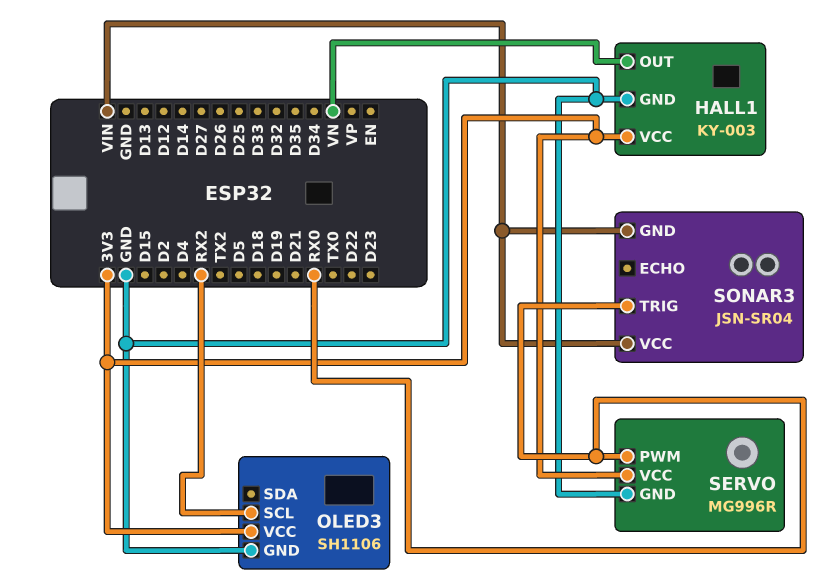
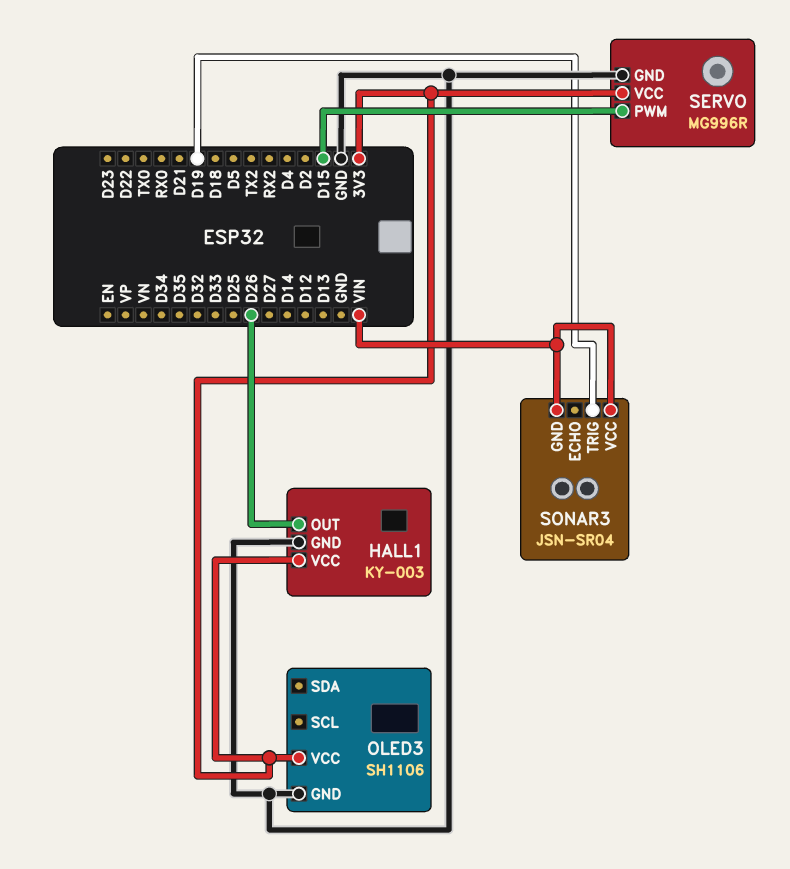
HALL1 pin OUT: VN -> D26
OLED3 pin SCL: RX2 -> none
SERVO pin PWM: RX0 -> D15
SONAR3 pin TRIG: RX0 -> D19

